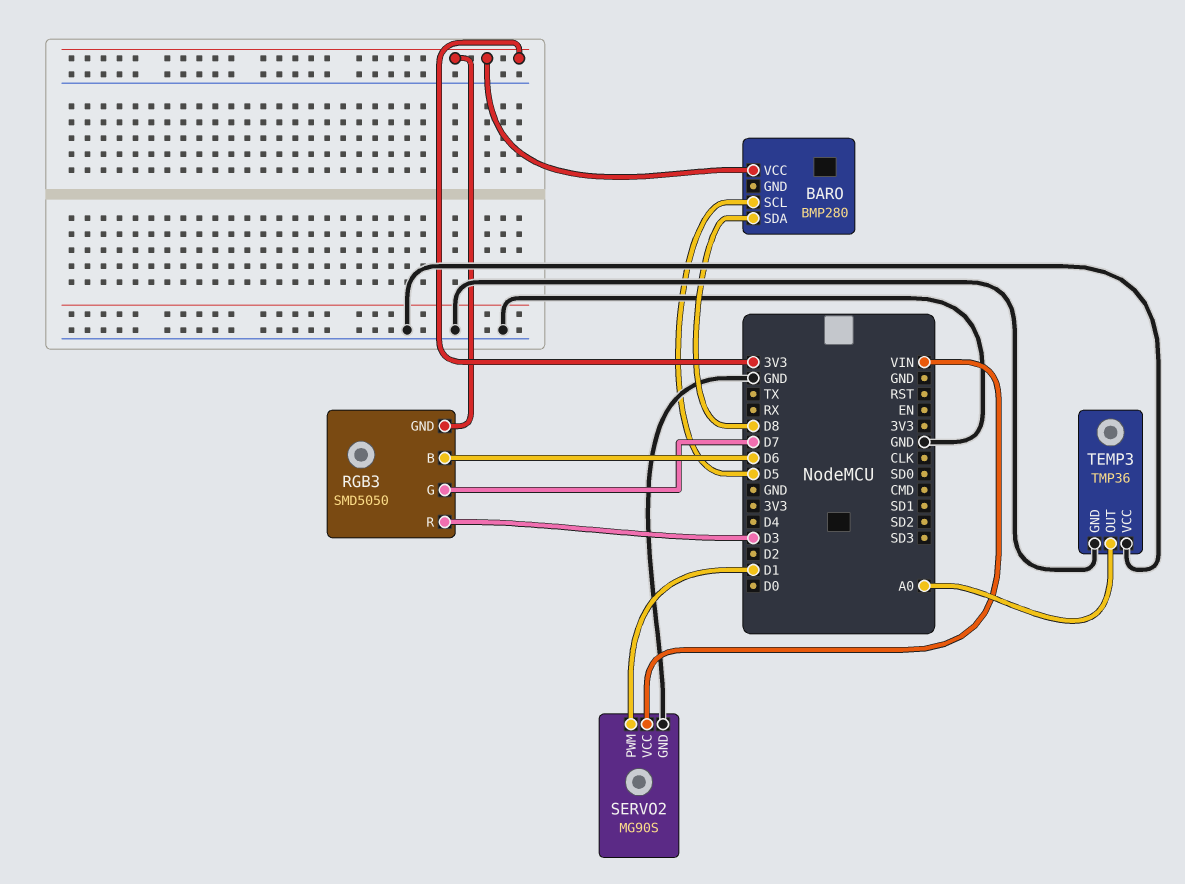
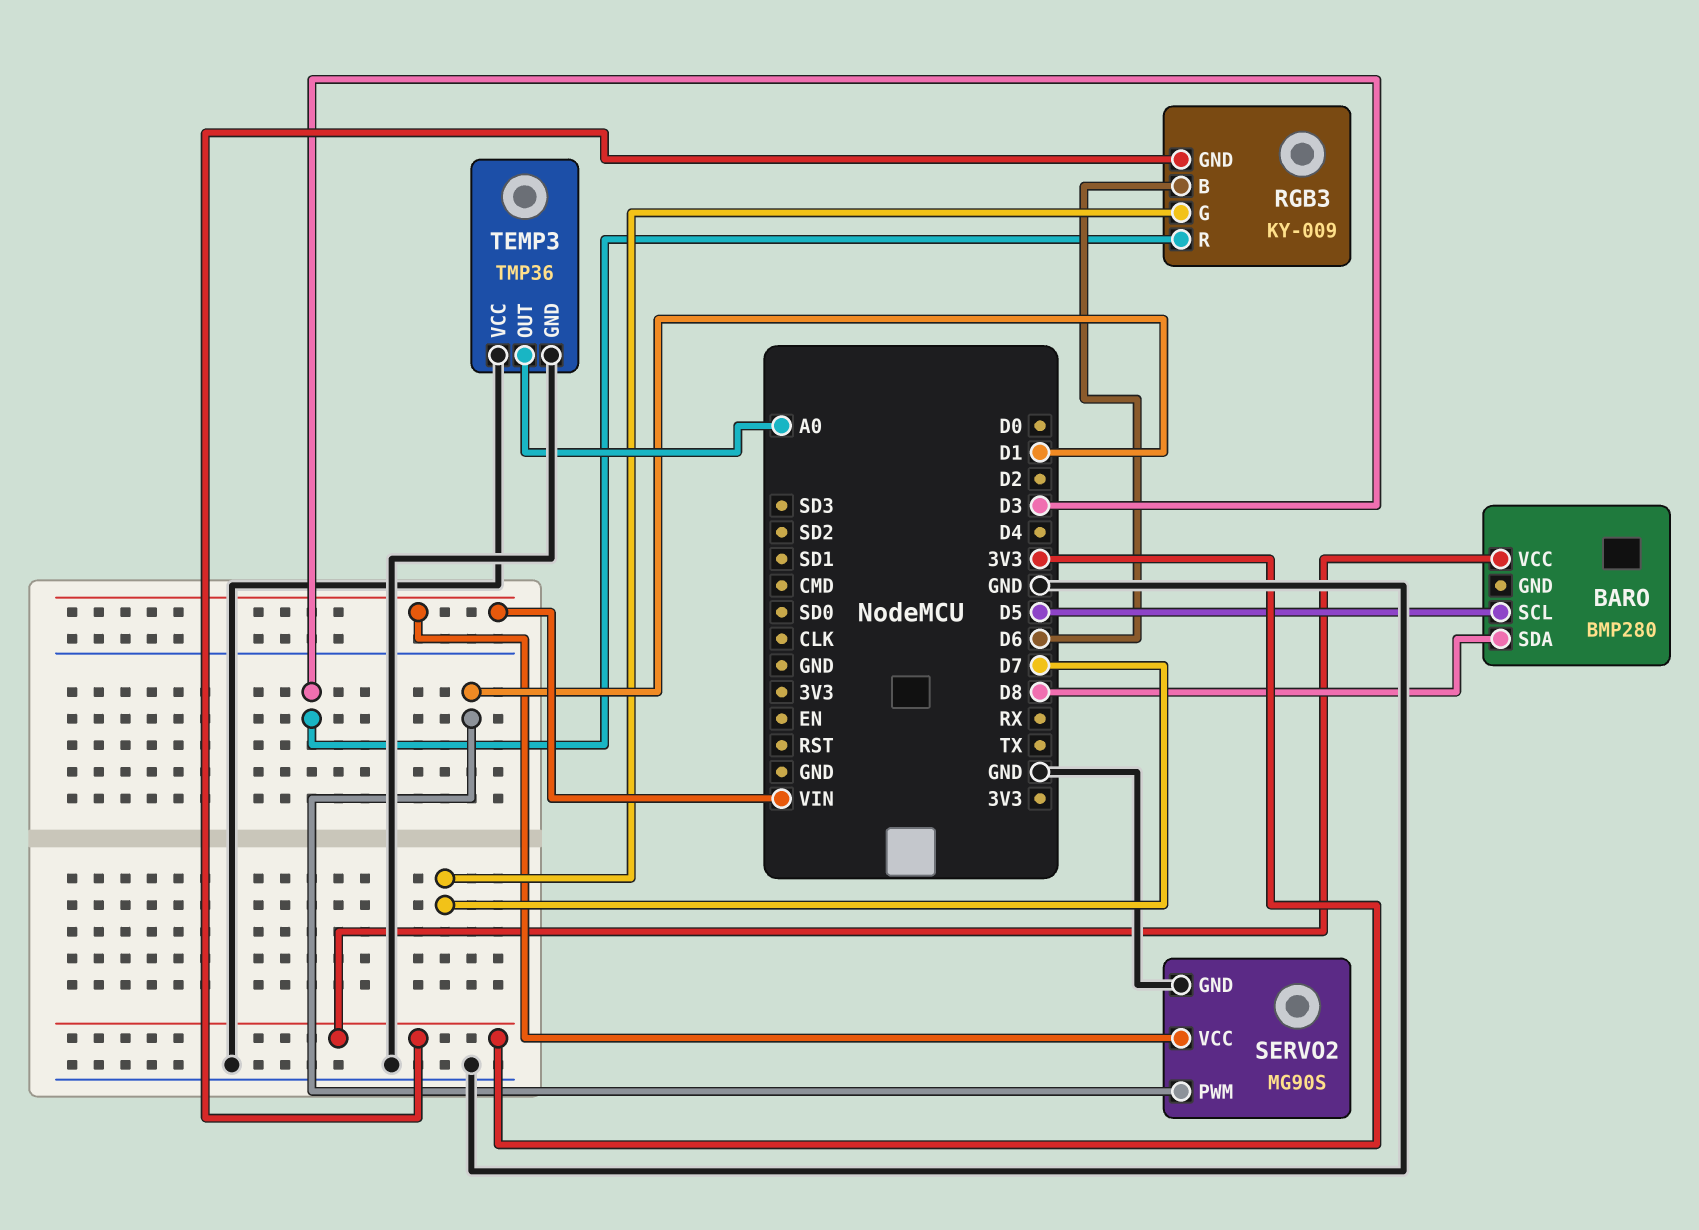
RGB3: SMD5050 -> KY-009

